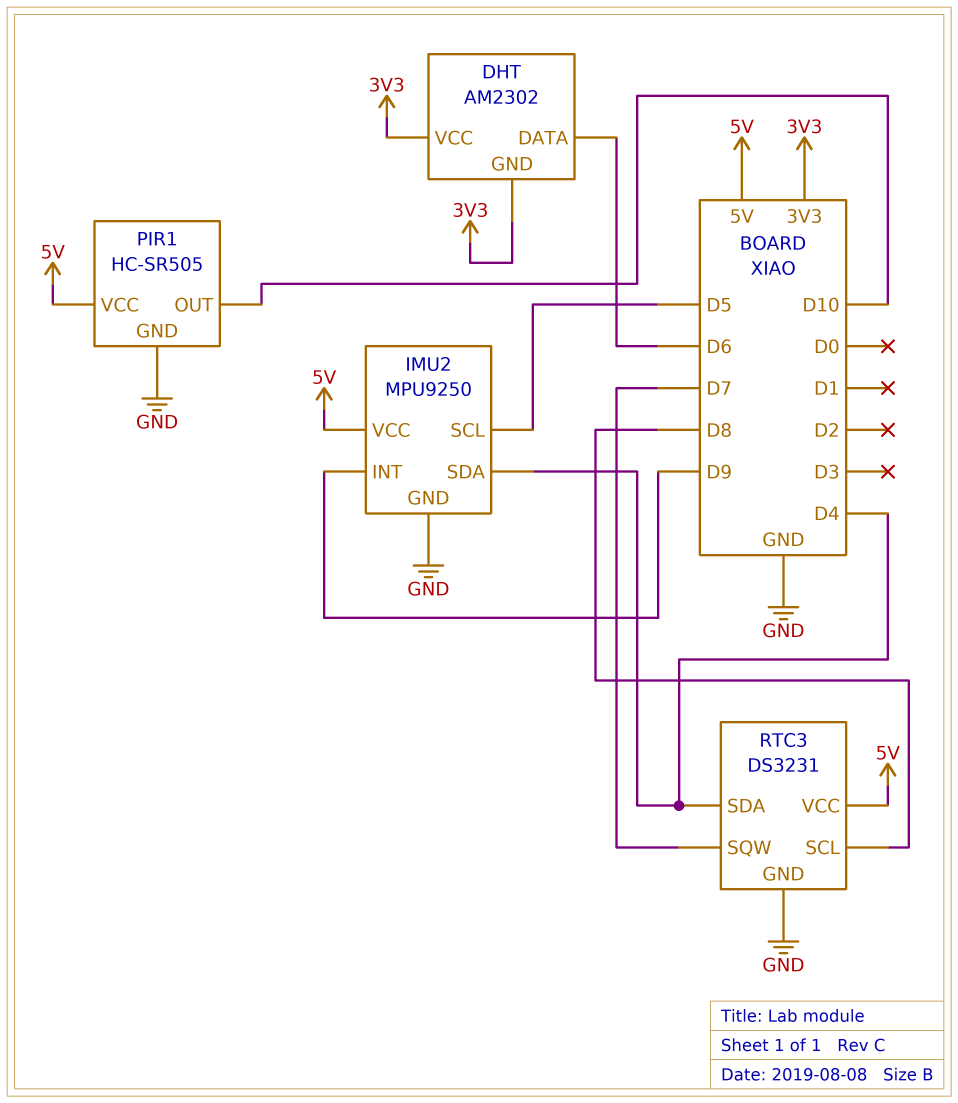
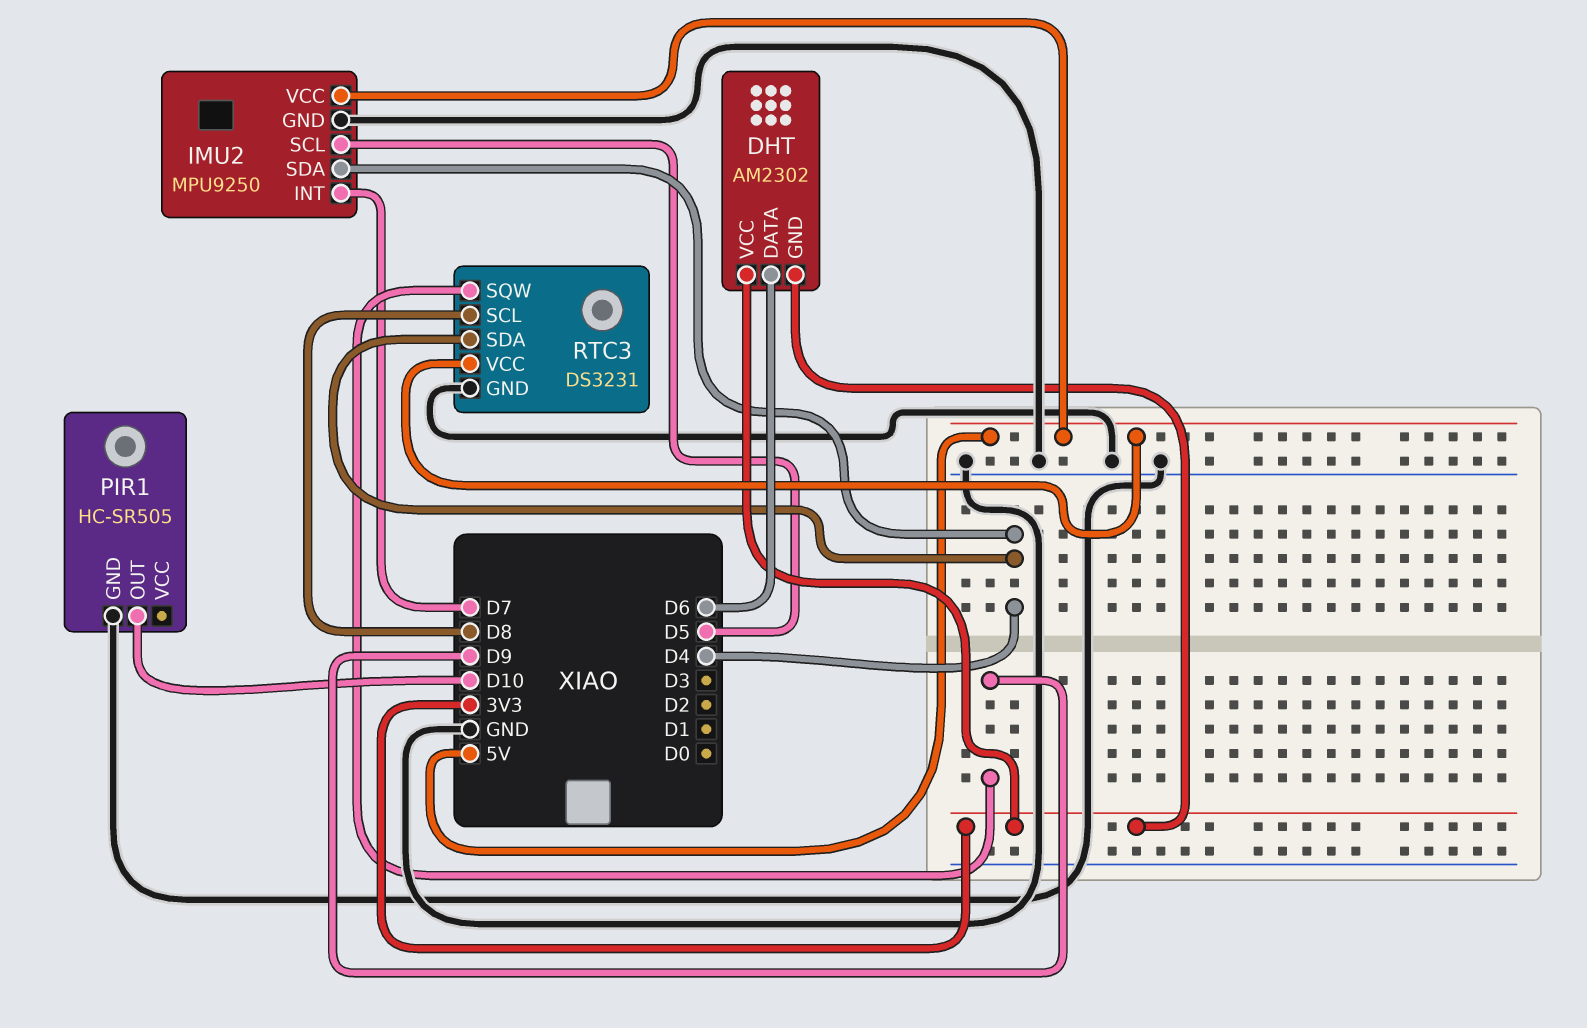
IMU2 pin INT: D9 -> D7
PIR1 pin VCC: 5V -> none
RTC3 pin SQW: D7 -> D9

